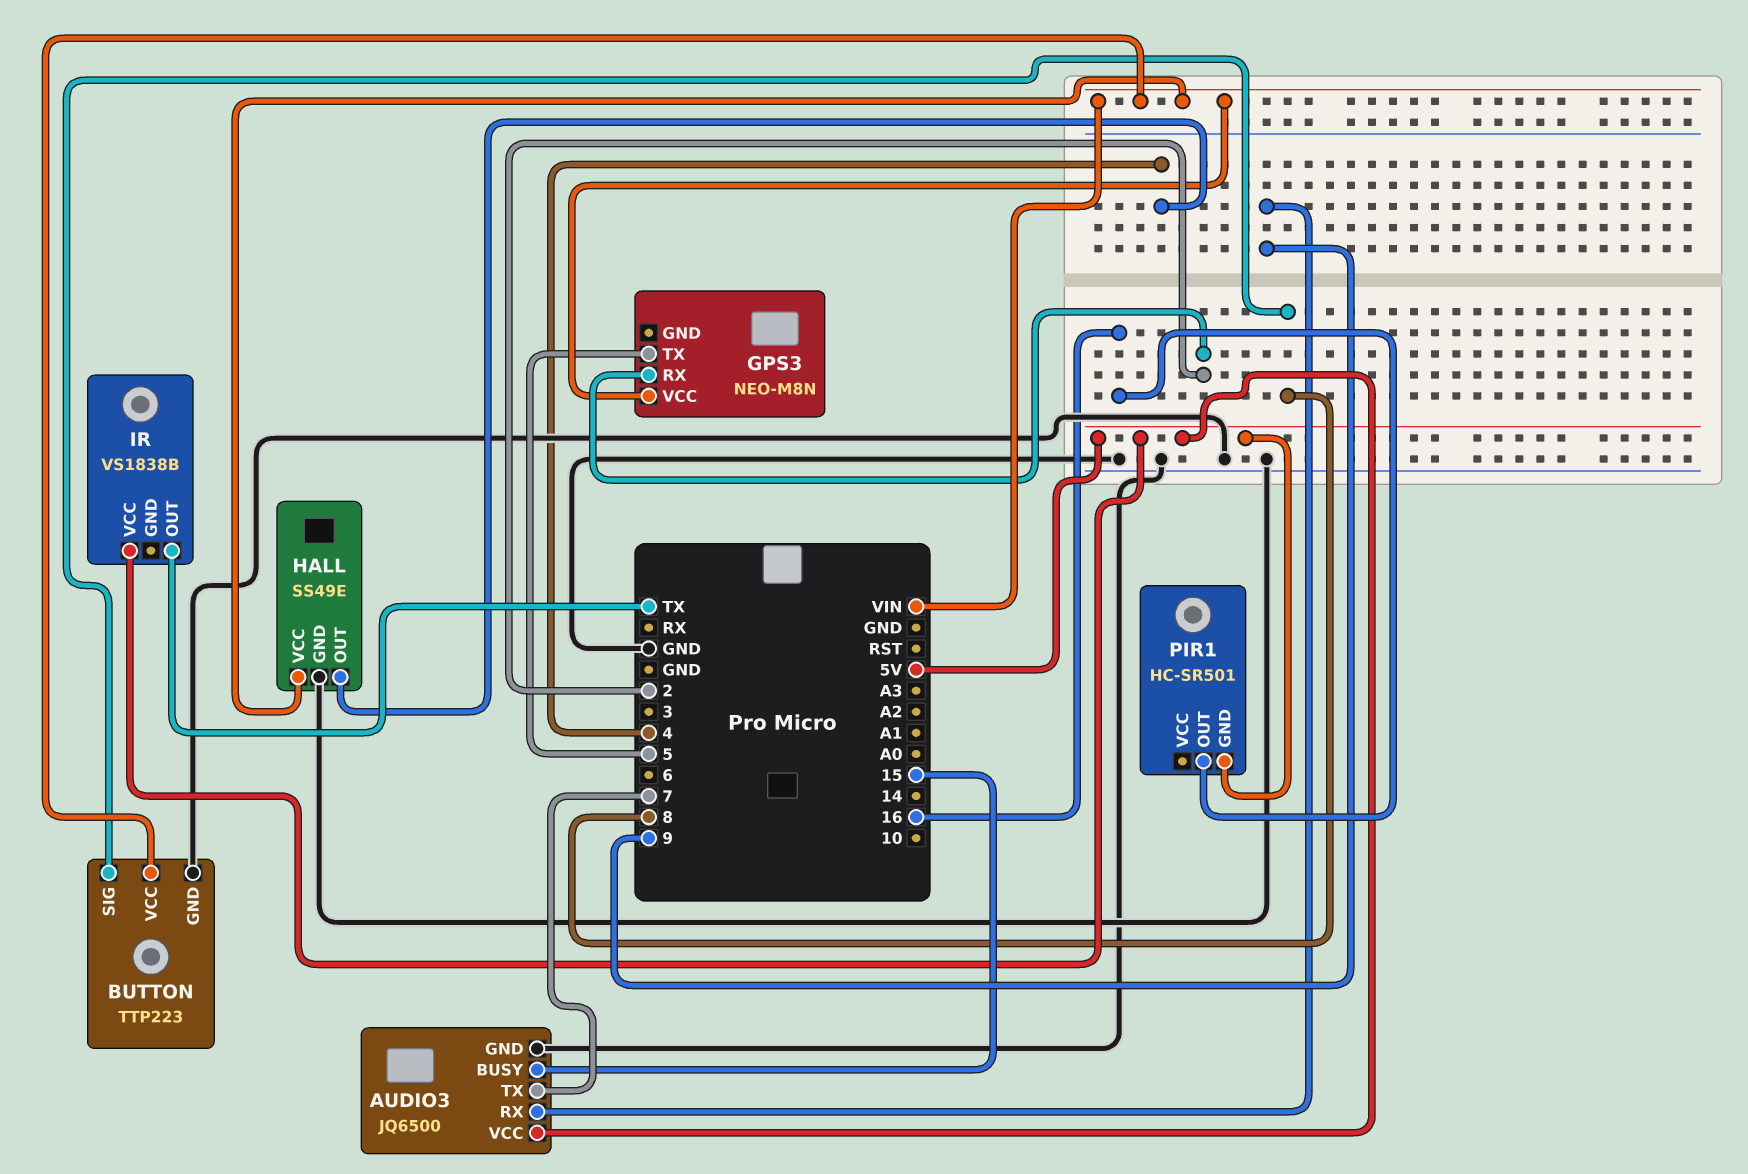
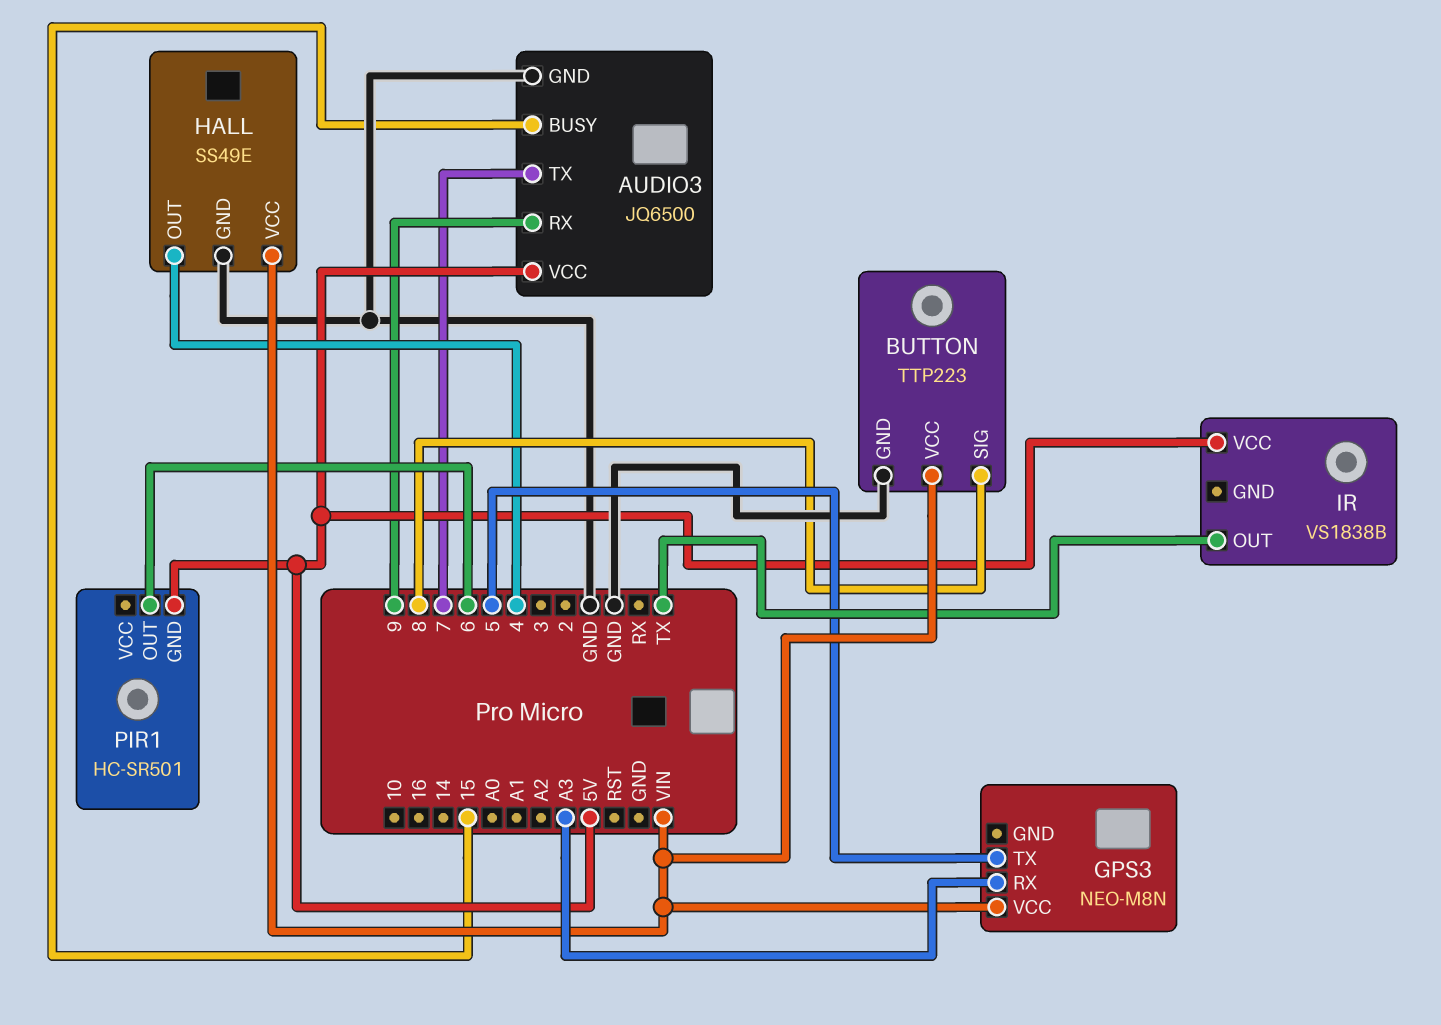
GPS3 pin RX: 2 -> A3
PIR1 pin OUT: 16 -> 6

